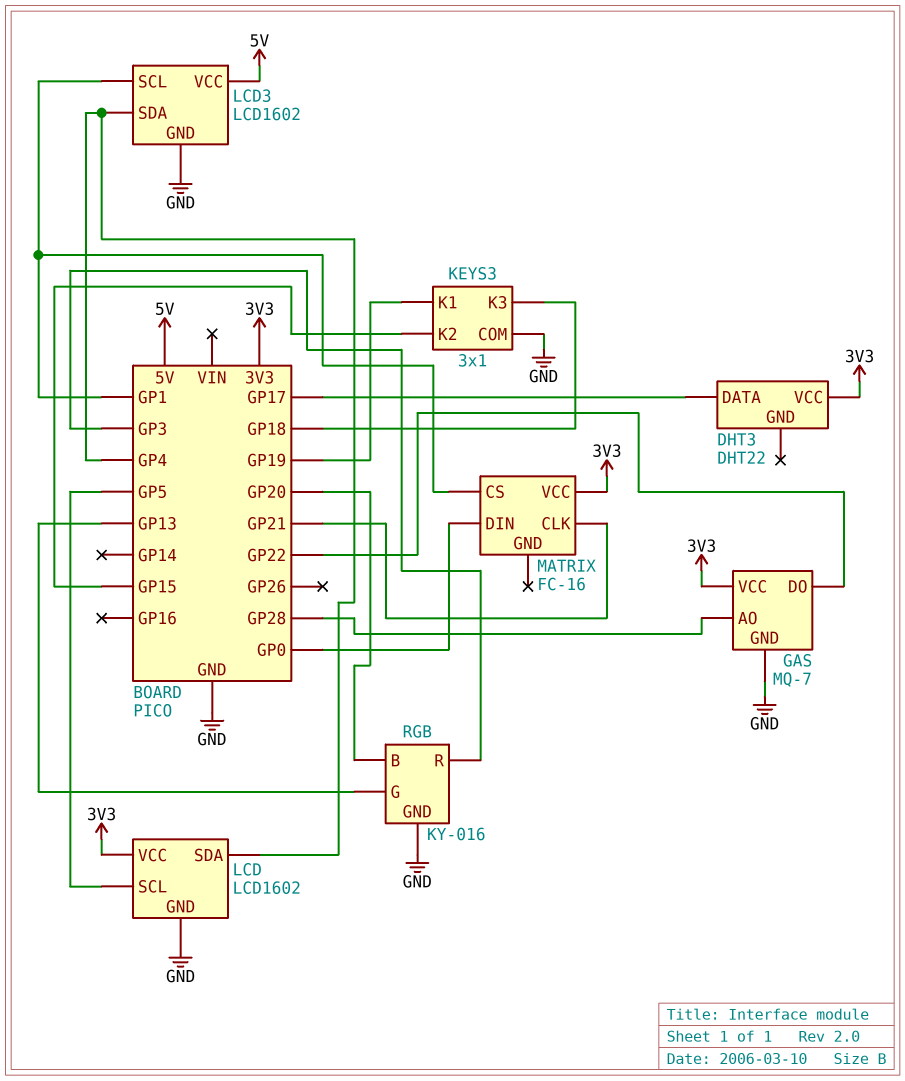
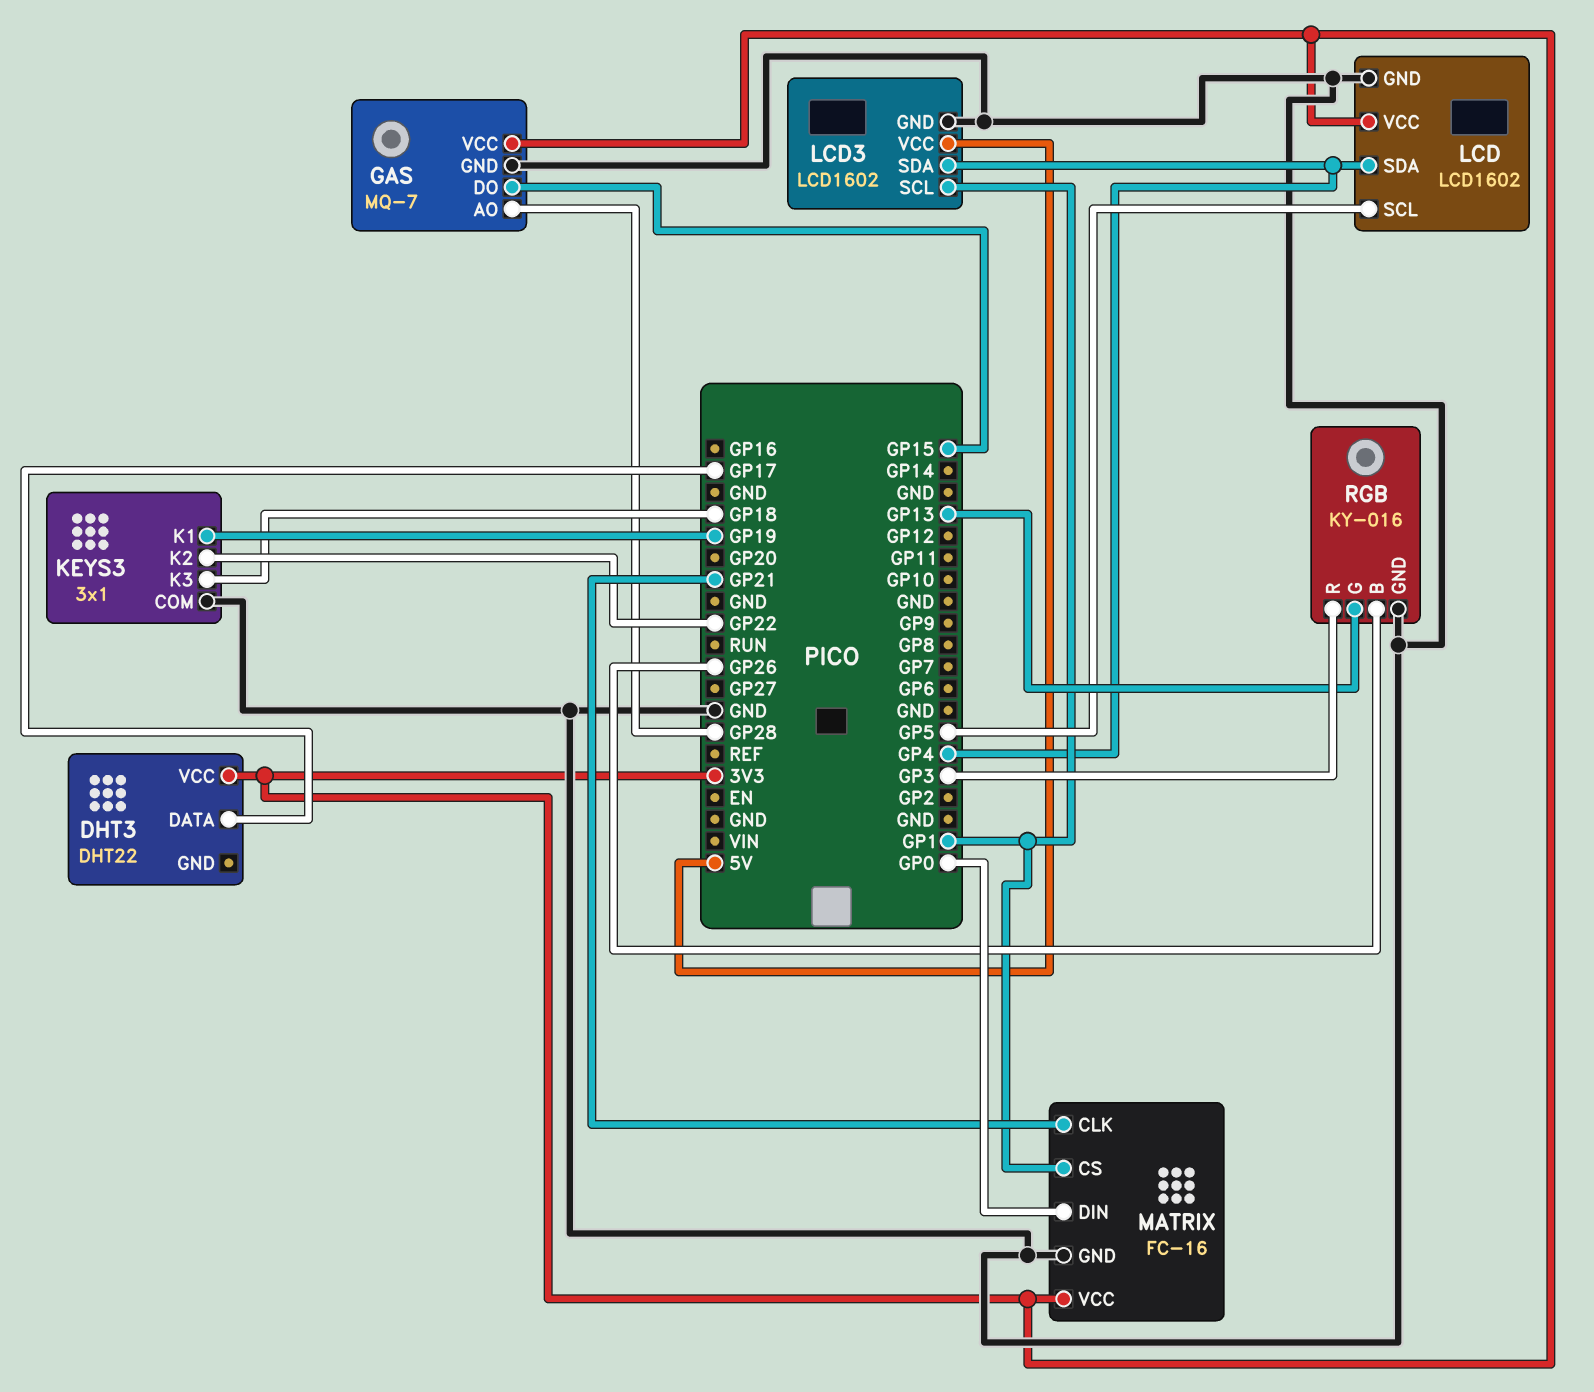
GAS pin DO: GP22 -> GP15
KEYS3 pin K2: GP15 -> GP22
MATRIX pin GND: none -> GND
RGB pin B: GP20 -> GP26

